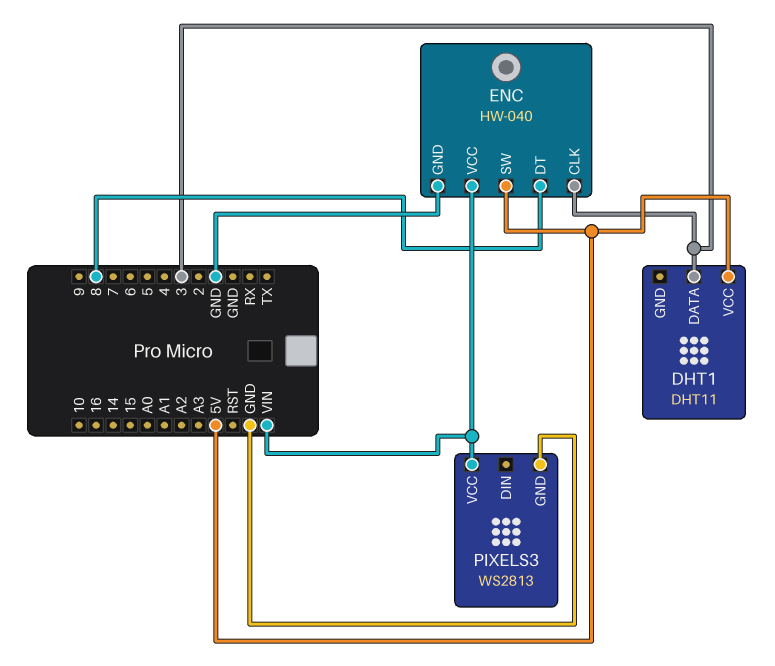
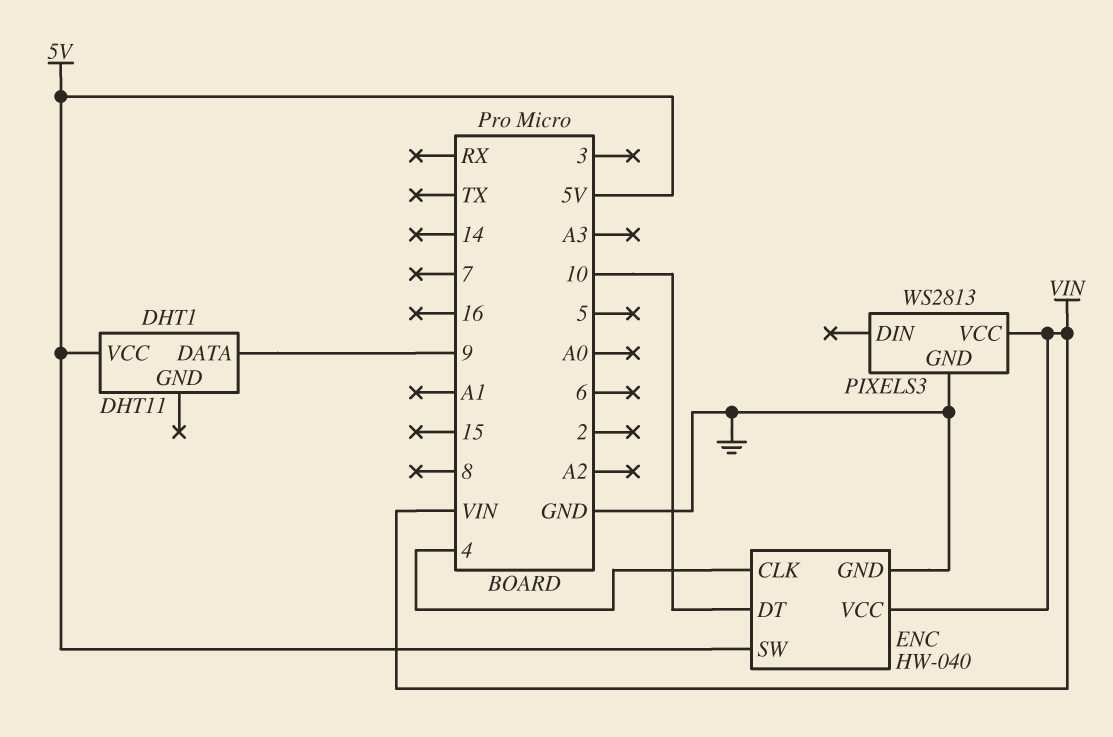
DHT1 pin DATA: 3 -> 9
ENC pin CLK: 3 -> 4
ENC pin DT: 8 -> 10

